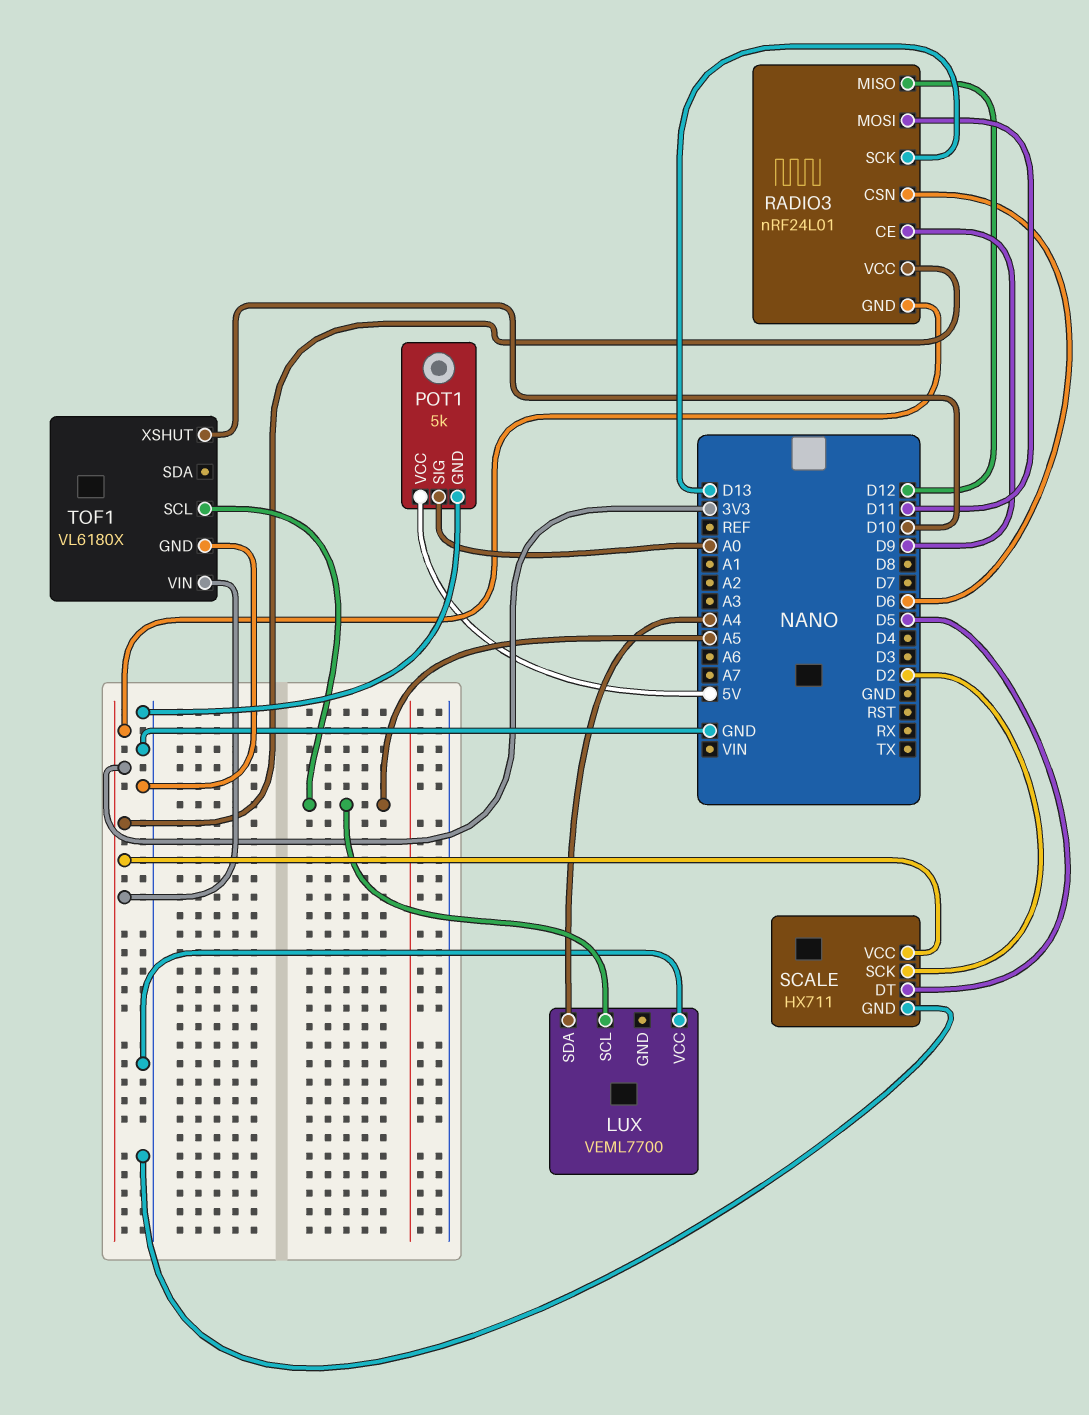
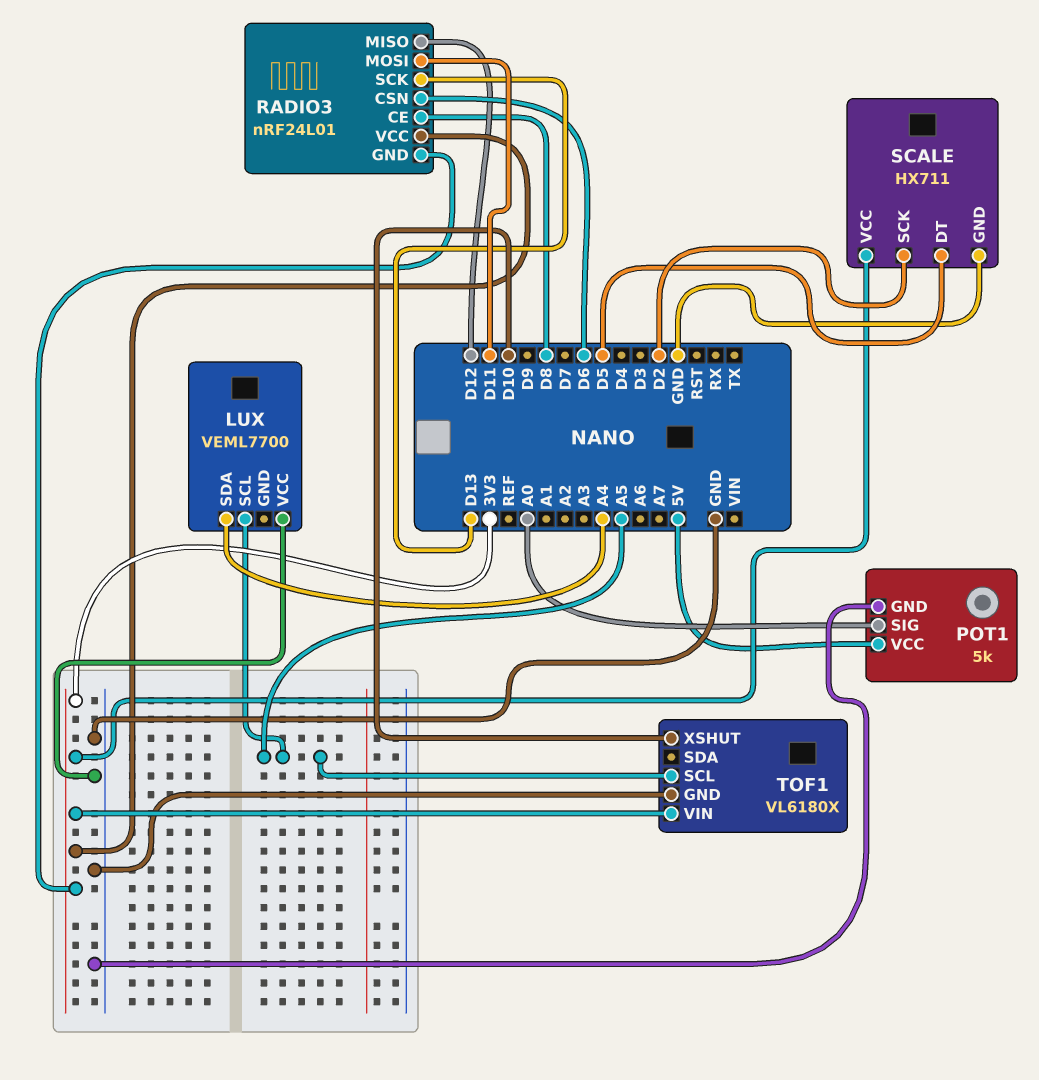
RADIO3 pin CE: D9 -> D8

